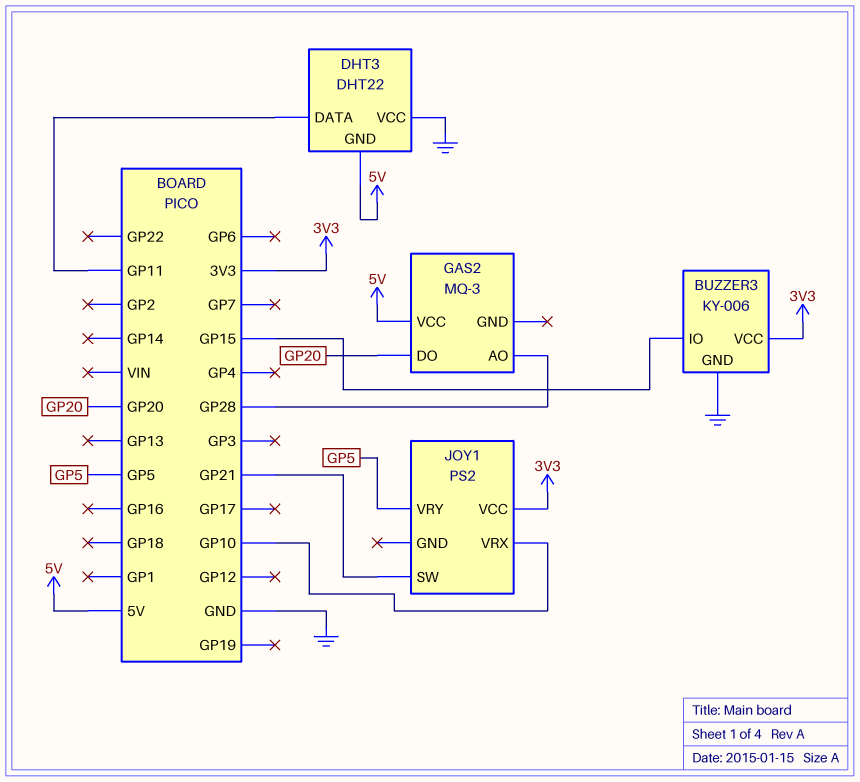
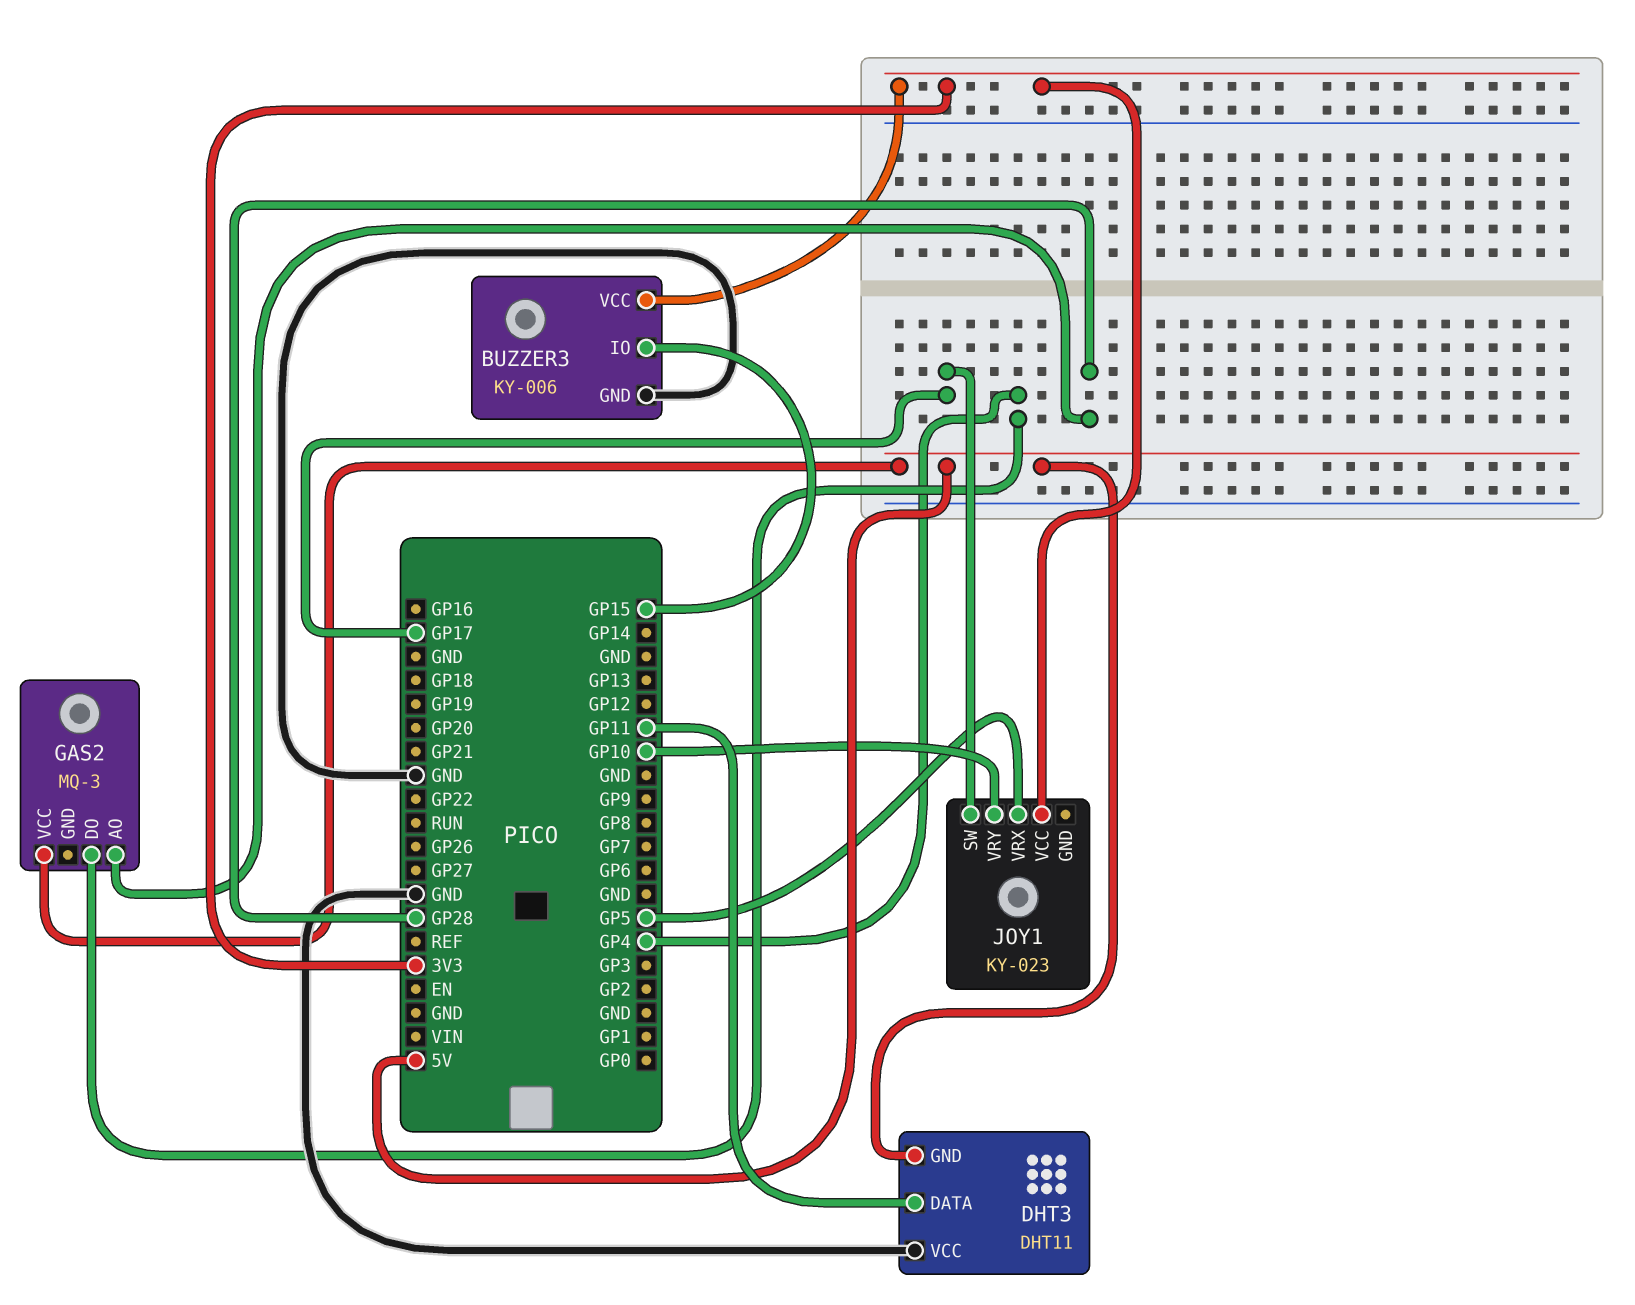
DHT3: DHT22 -> DHT11
GAS2 pin DO: GP20 -> GP4
JOY1: PS2 -> KY-023
JOY1 pin SW: GP21 -> GP17
JOY1 pin VRX: GP10 -> GP5
JOY1 pin VRY: GP5 -> GP10

